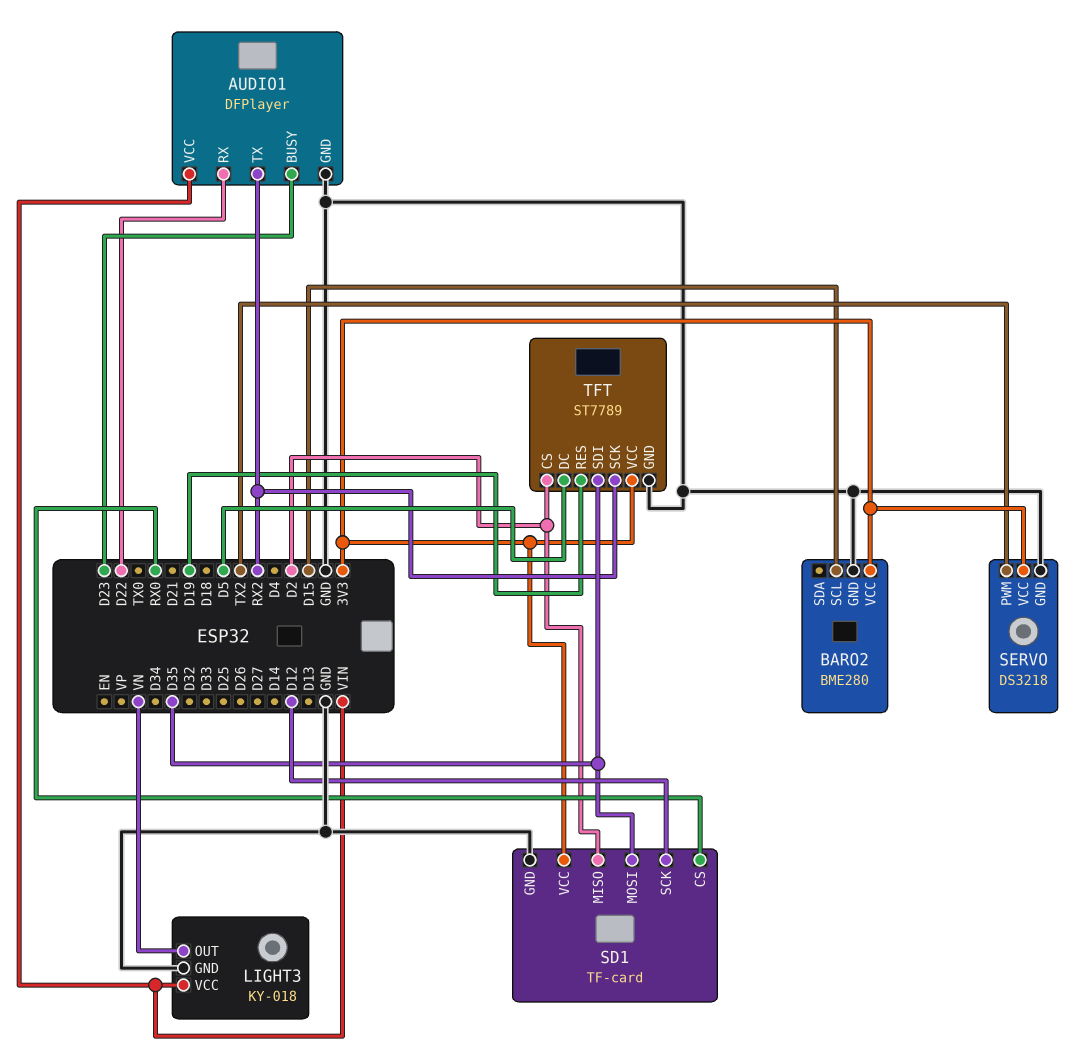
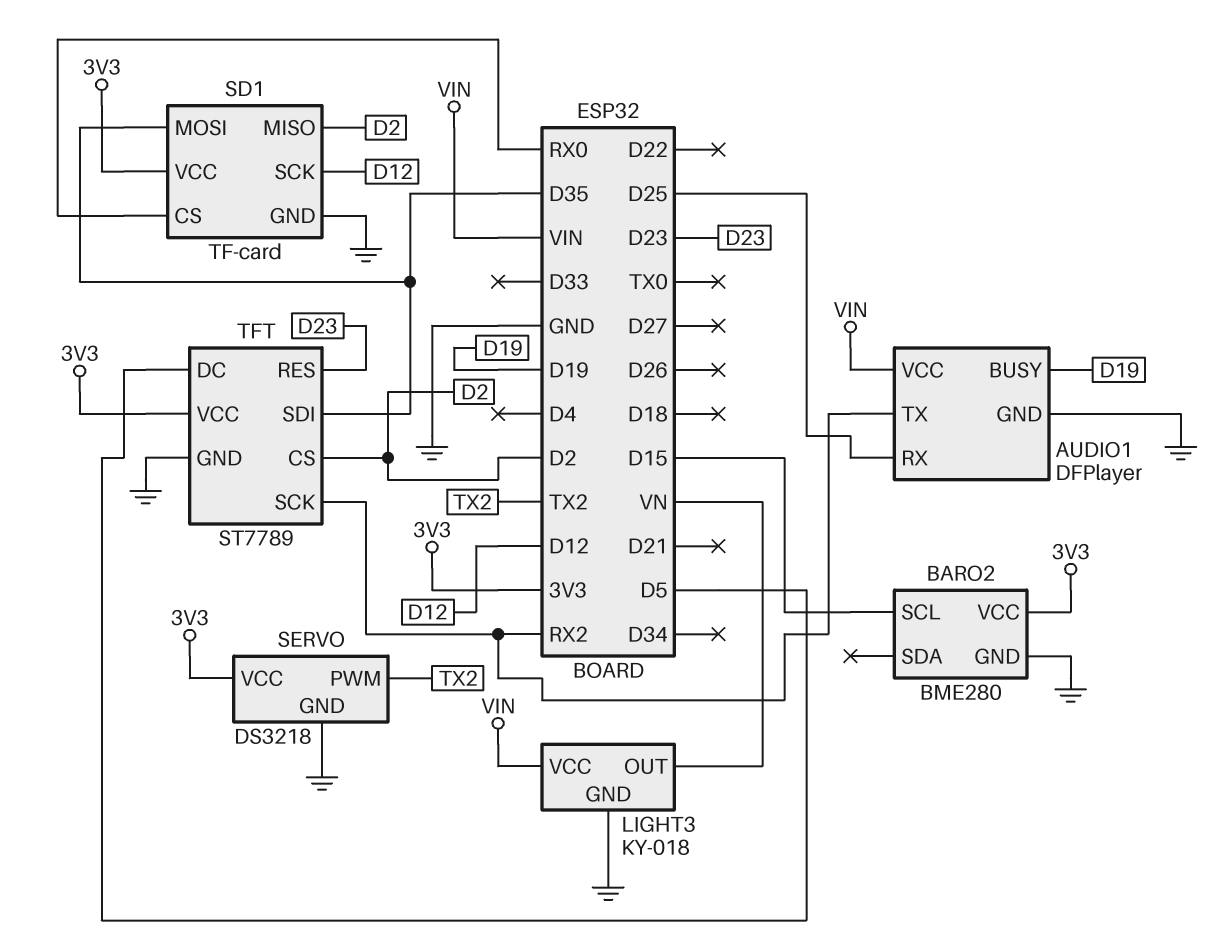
AUDIO1 pin BUSY: D23 -> D19
AUDIO1 pin RX: D22 -> D25
TFT pin RES: D19 -> D23

